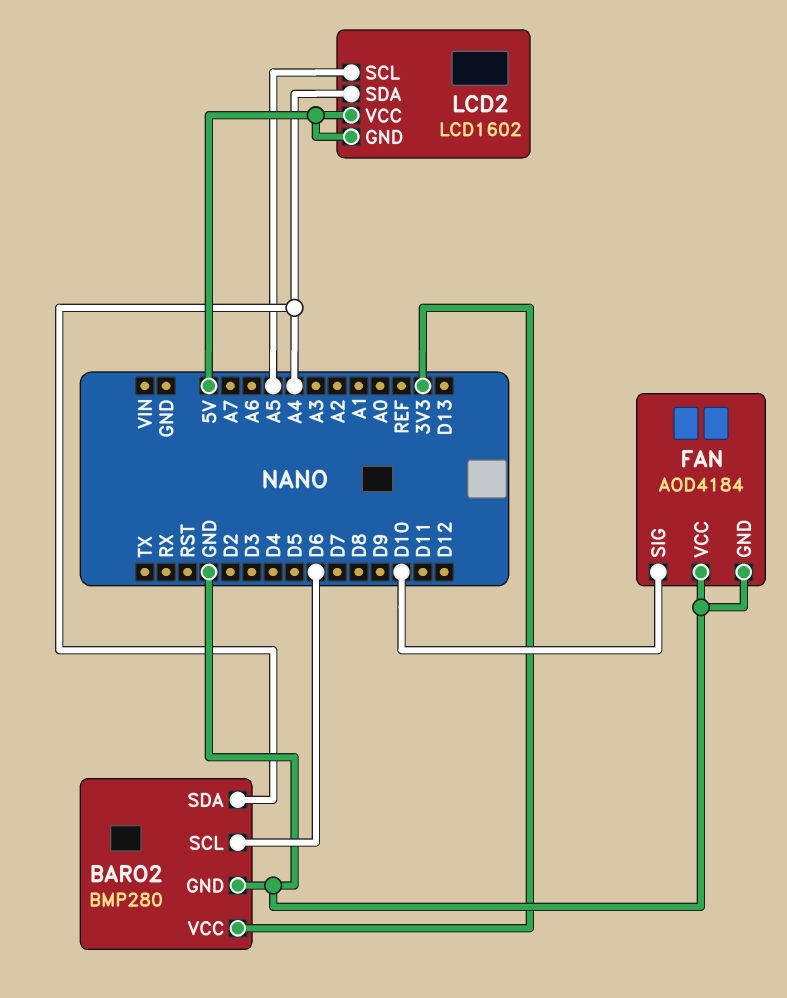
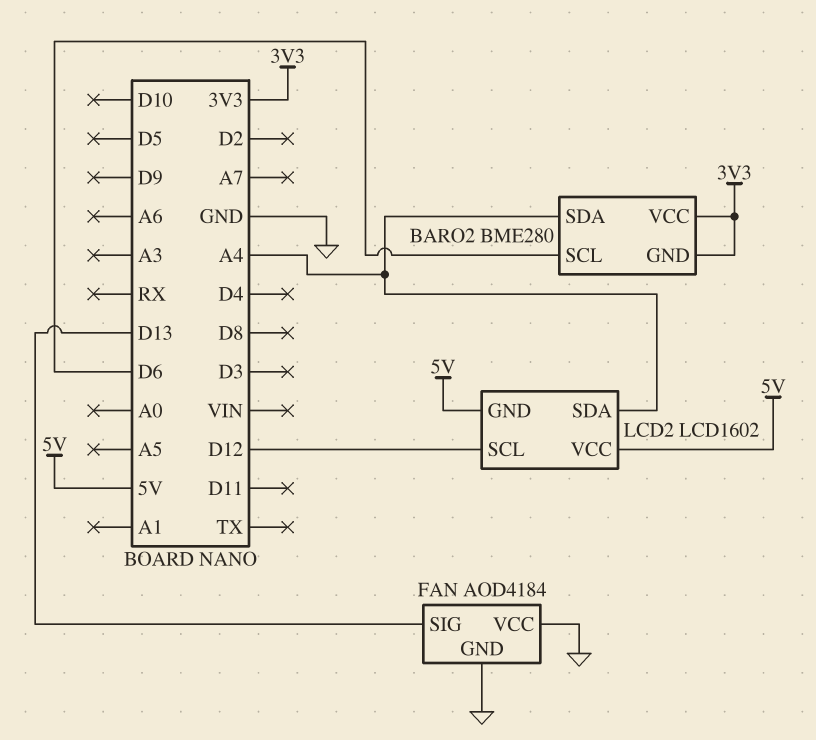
BARO2: BMP280 -> BME280
BARO2 pin GND: GND -> 3V3
FAN pin SIG: D10 -> D13
LCD2 pin SCL: A5 -> D12

